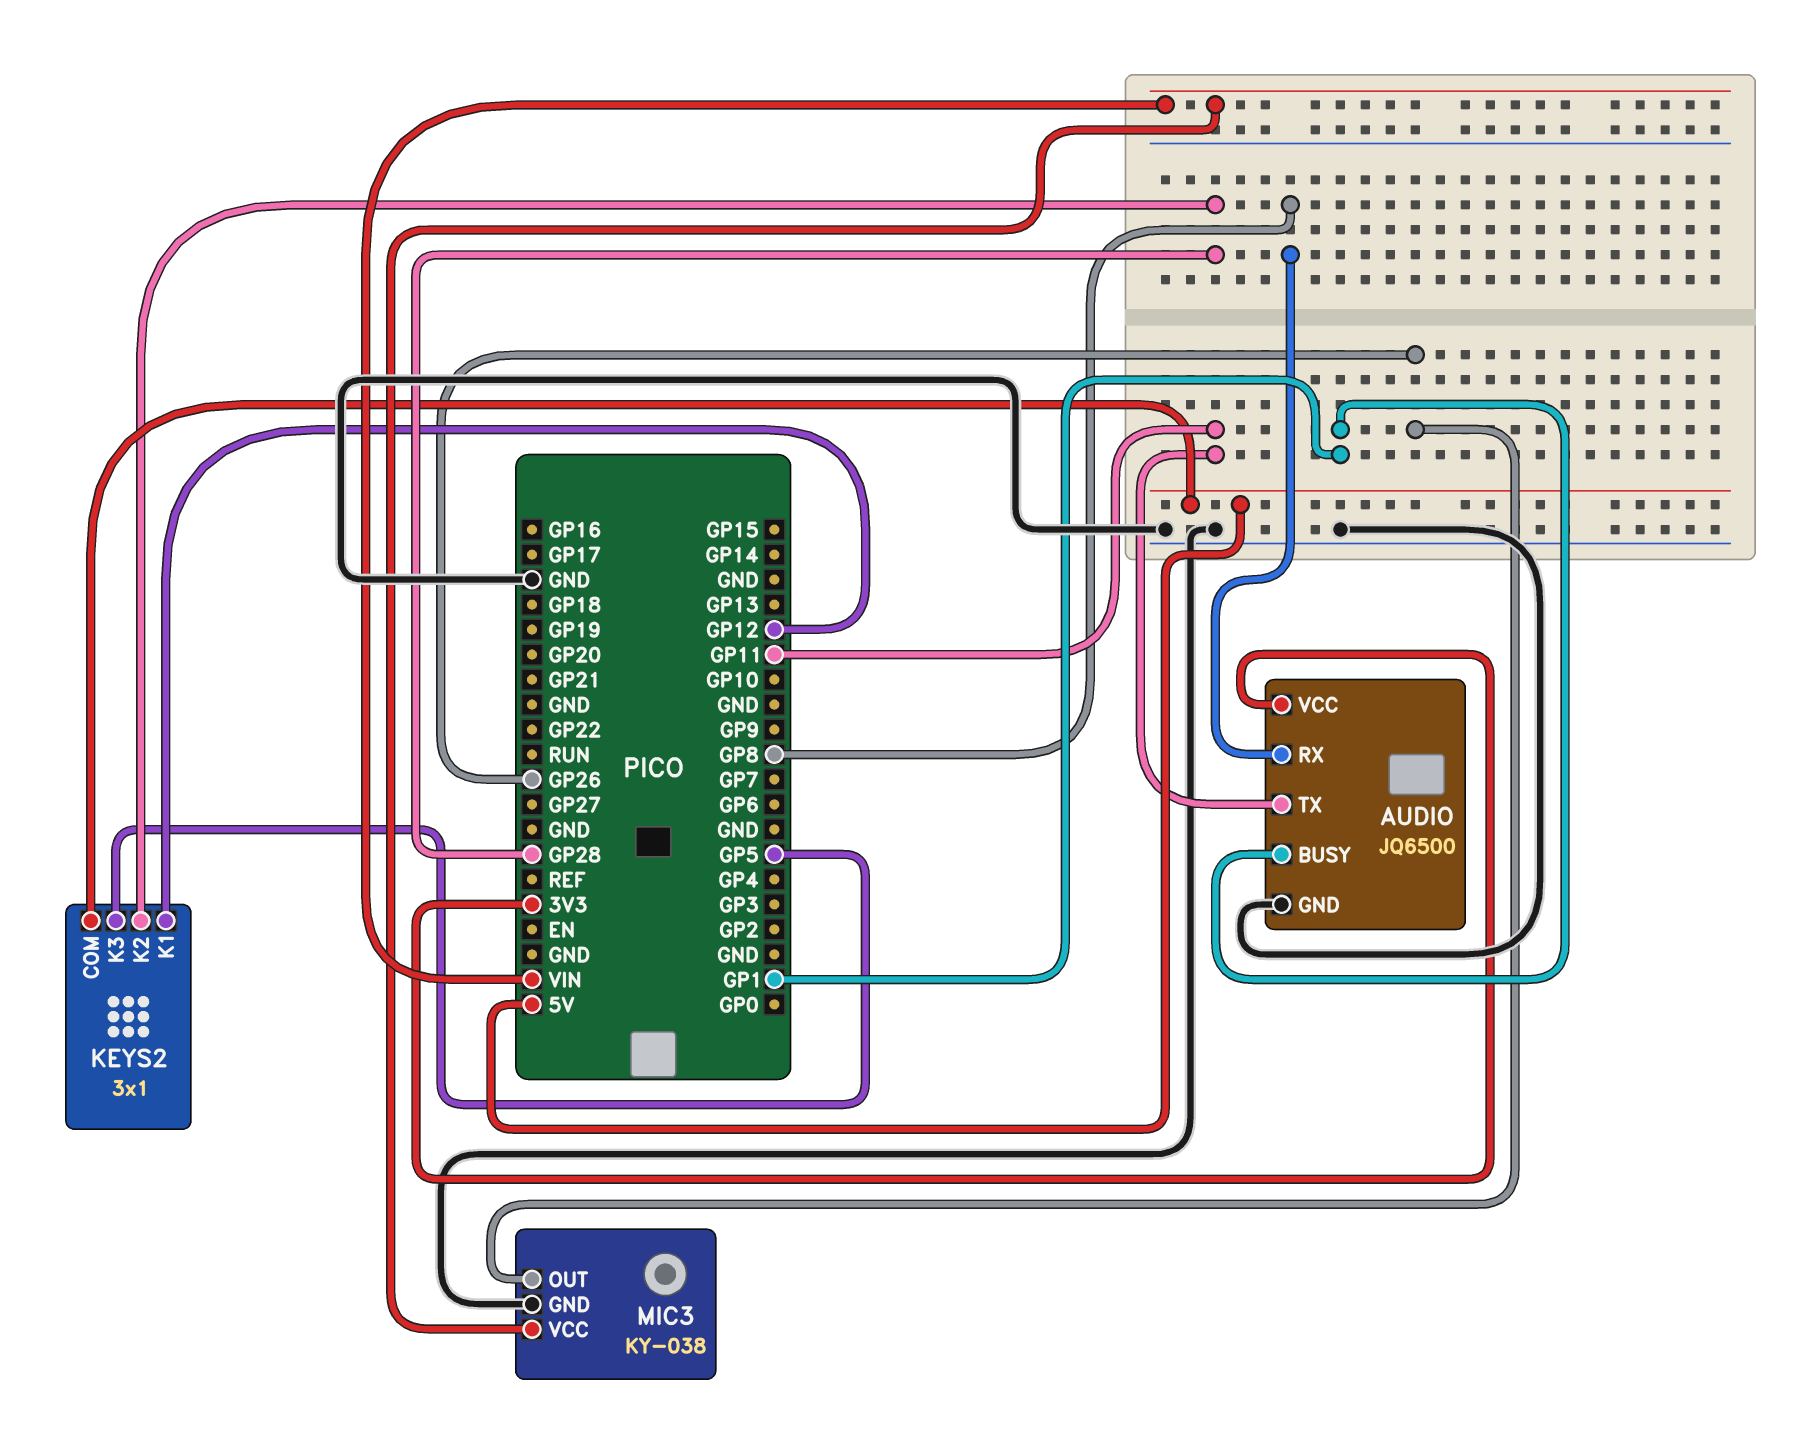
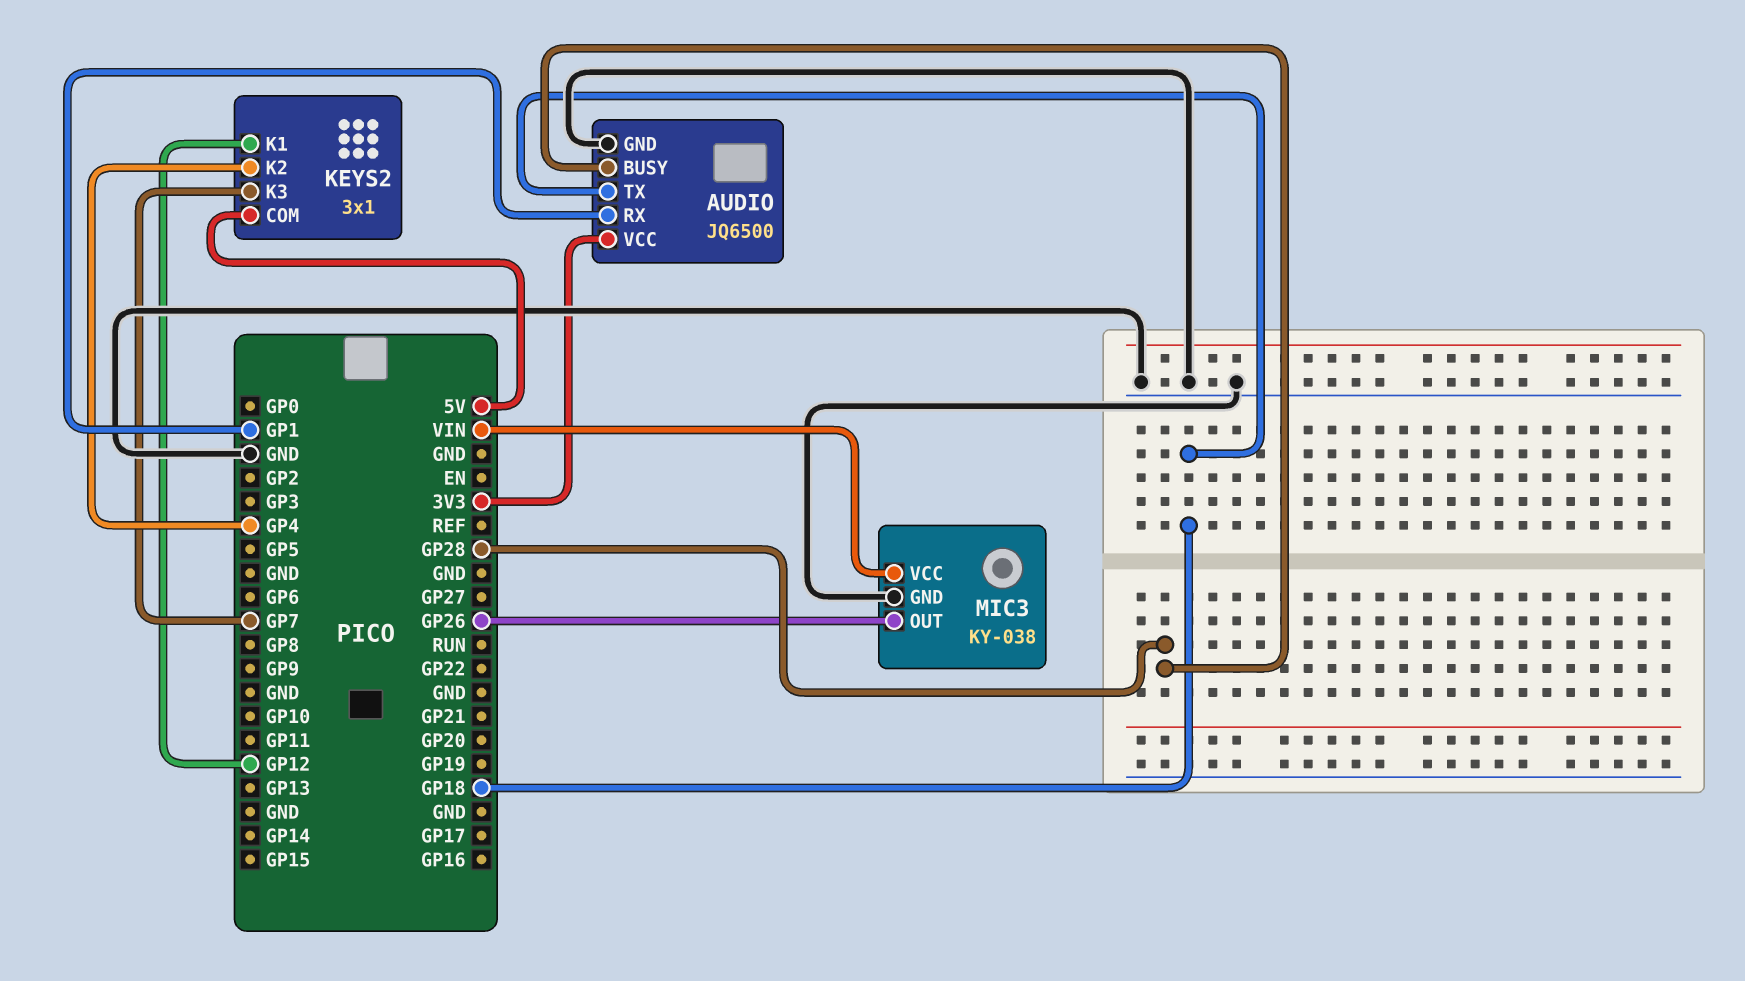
AUDIO pin BUSY: GP1 -> GP28
AUDIO pin RX: GP8 -> GP1
AUDIO pin TX: GP11 -> GP18
KEYS2 pin K2: GP28 -> GP4
KEYS2 pin K3: GP5 -> GP7

